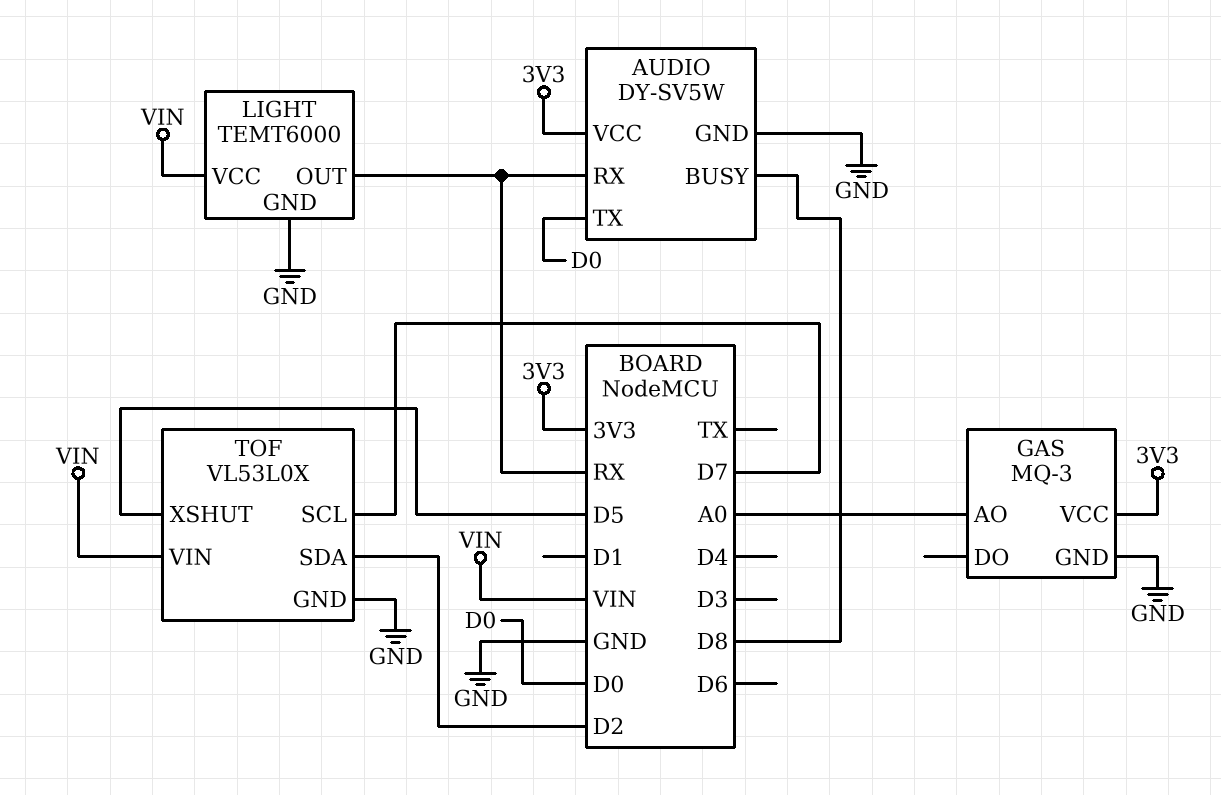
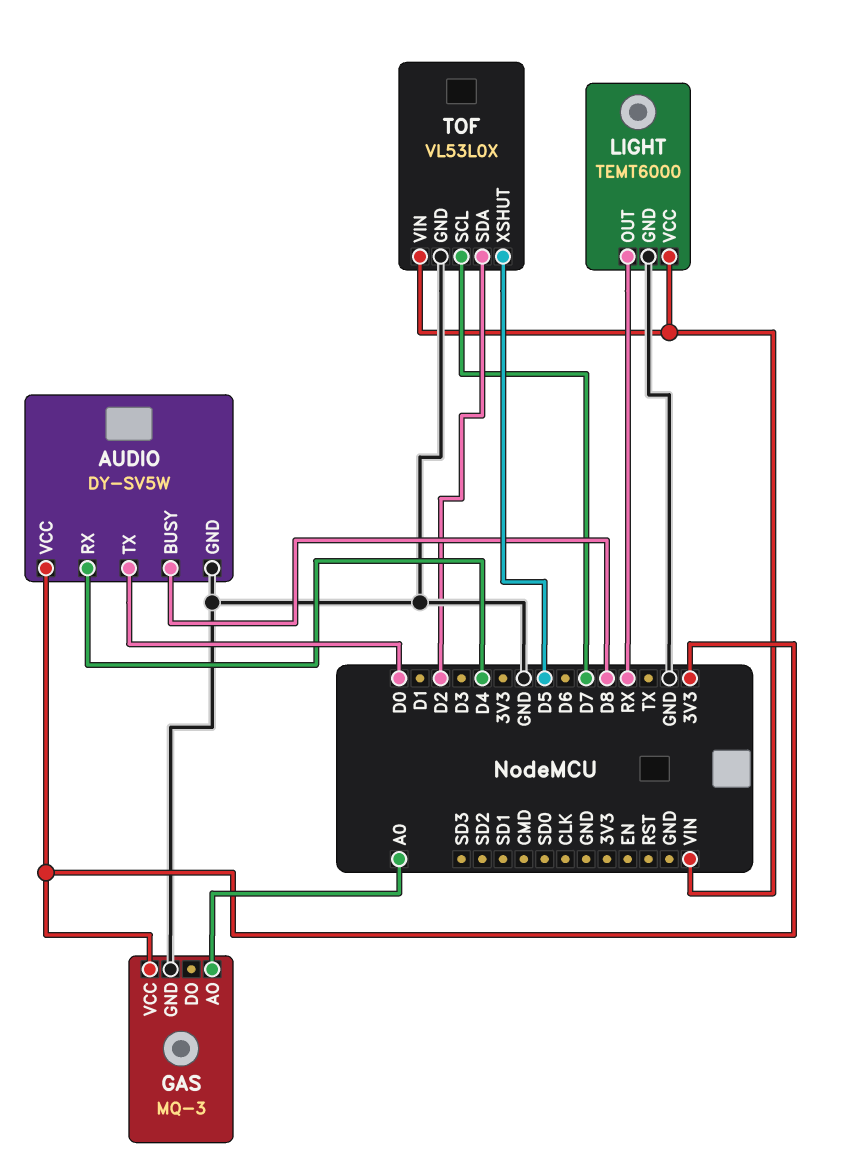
AUDIO pin RX: RX -> D4

